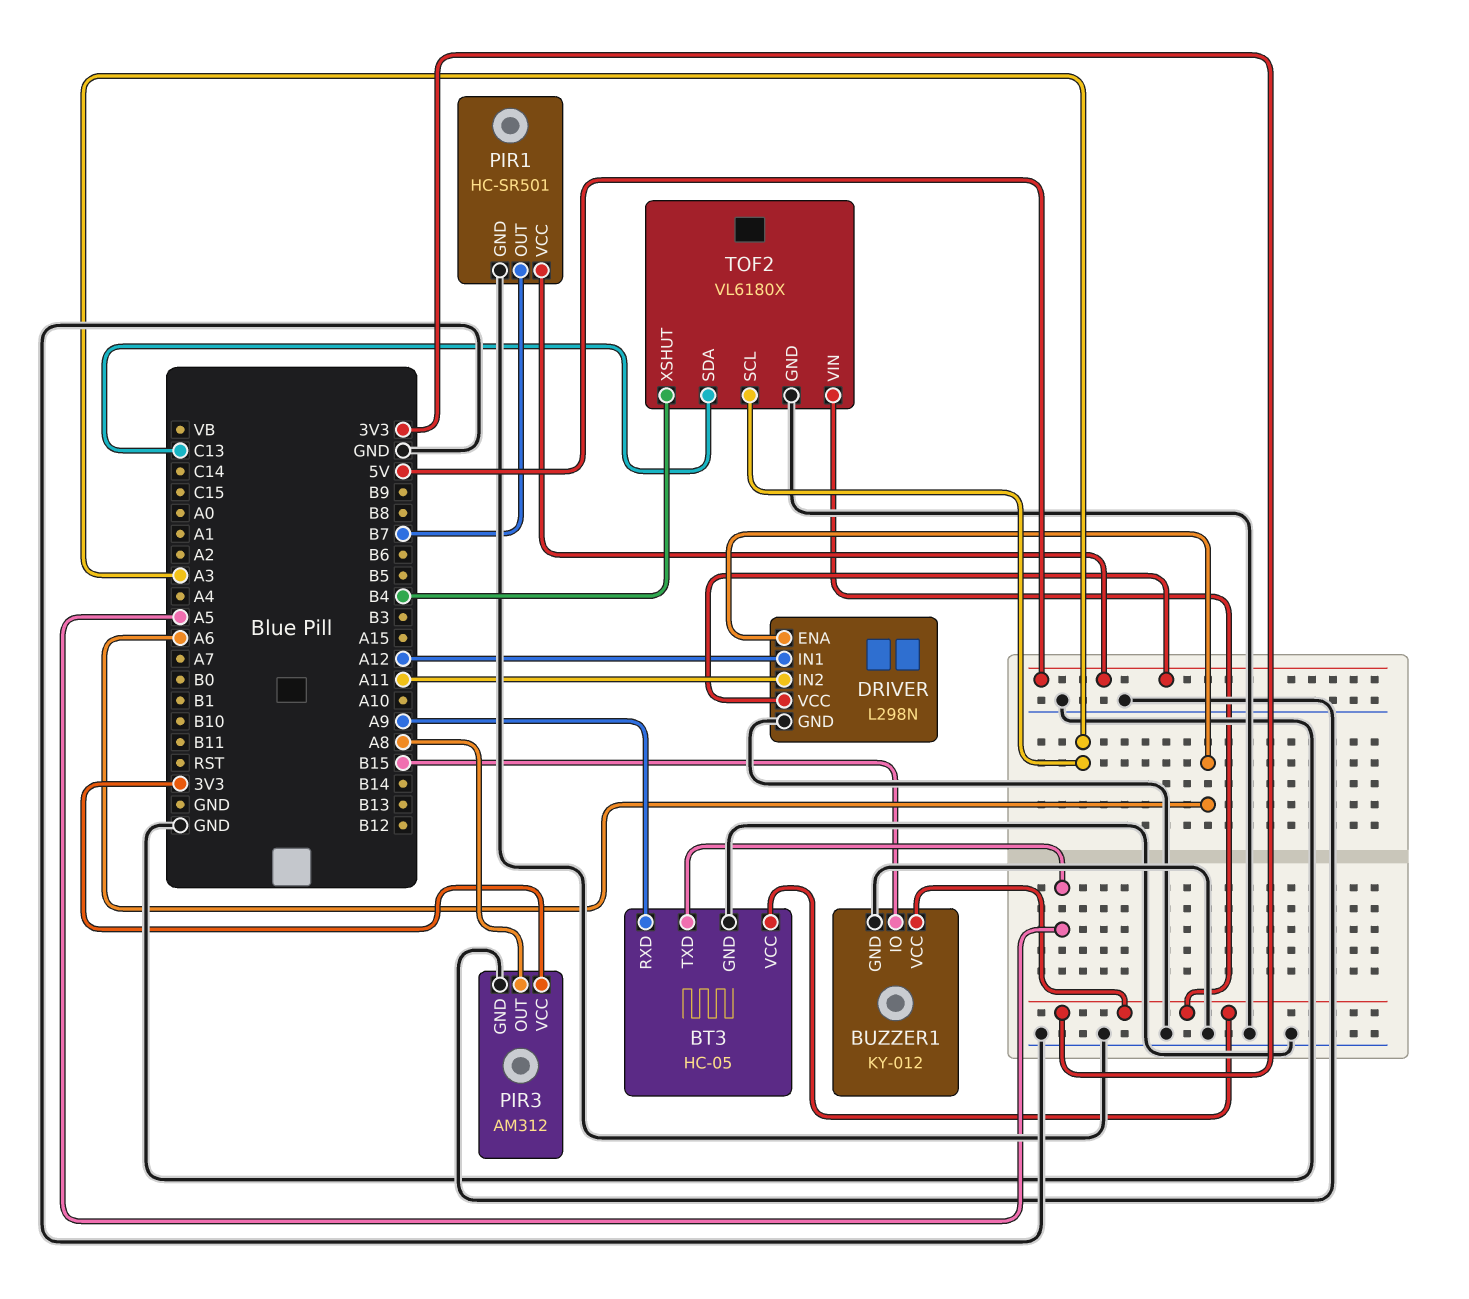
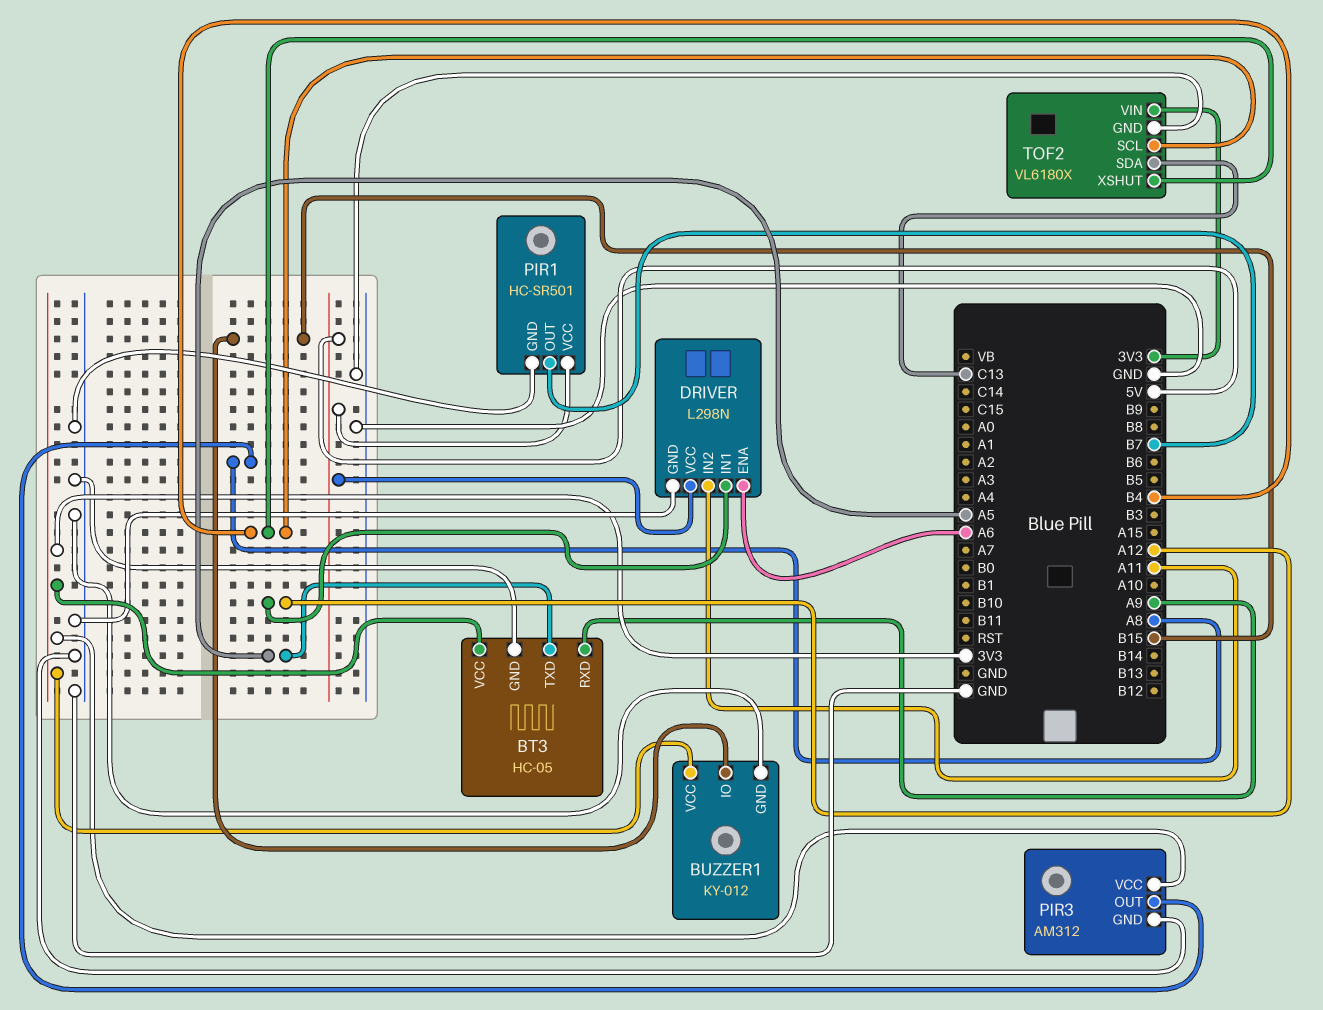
TOF2 pin SCL: A3 -> B4

